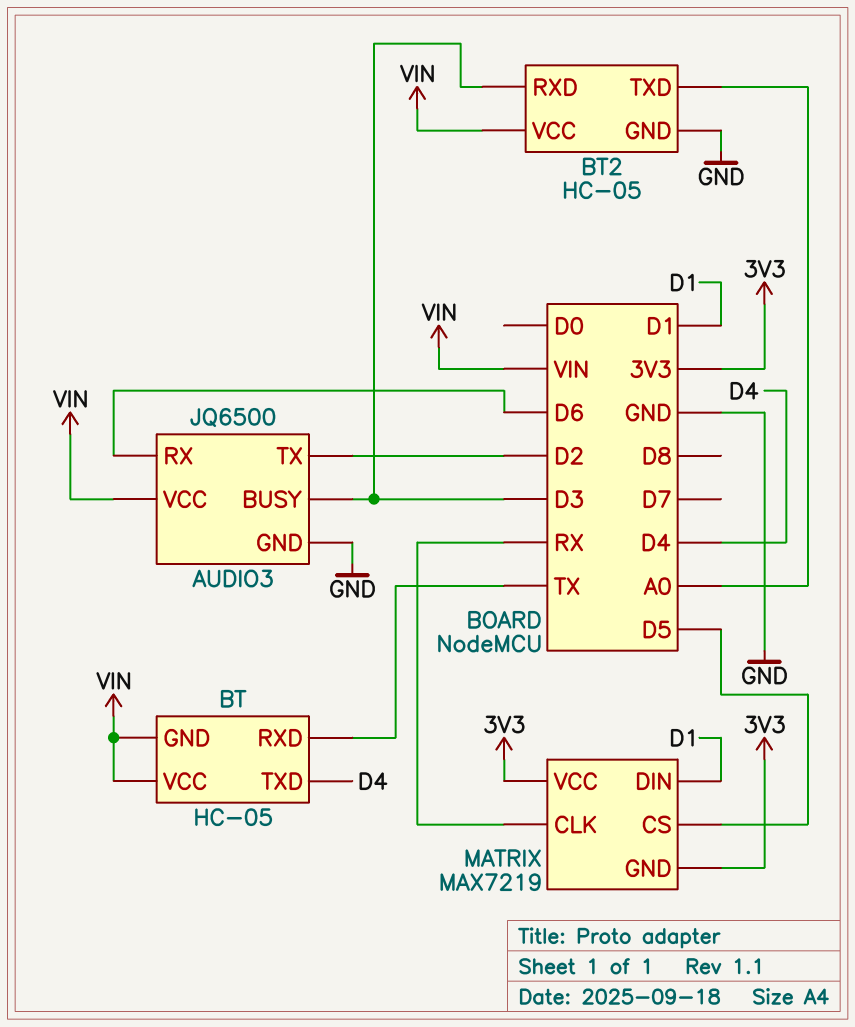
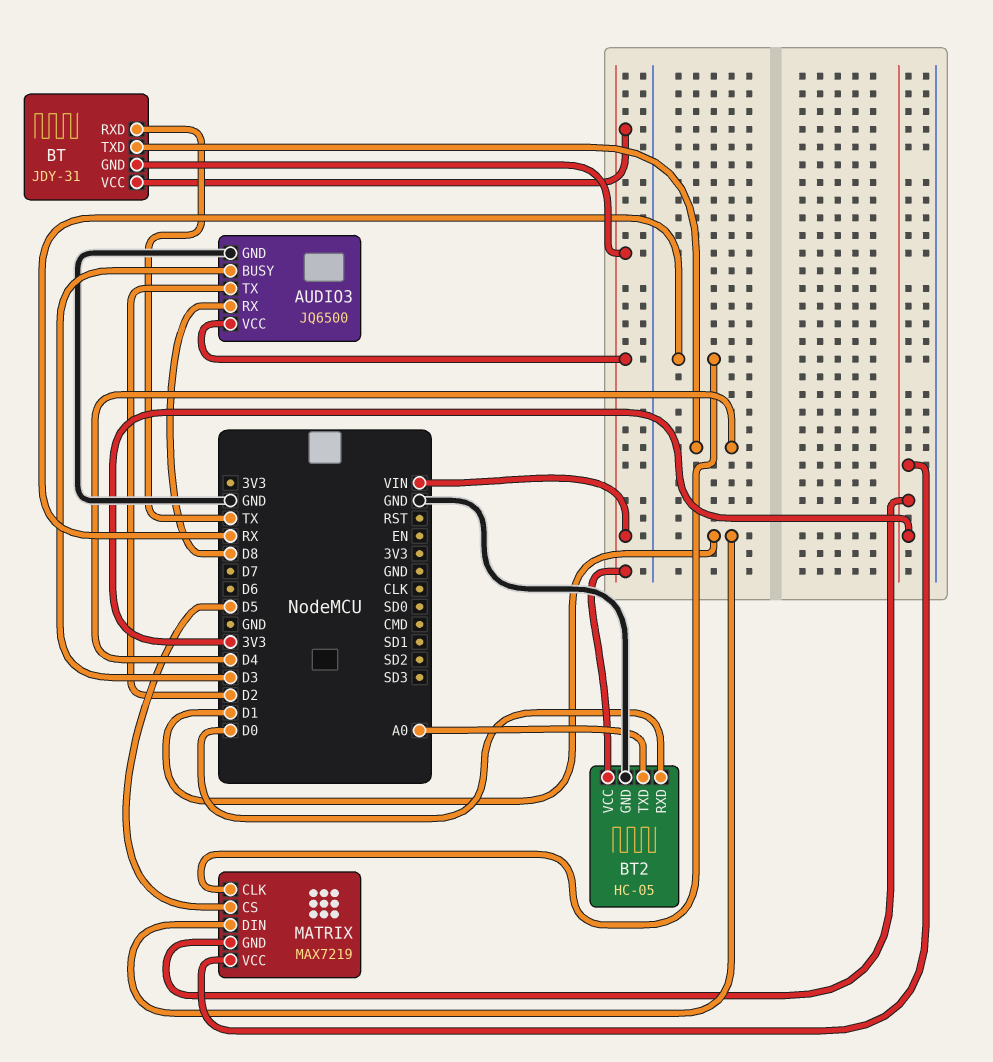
AUDIO3 pin RX: D6 -> D8
BT: HC-05 -> JDY-31
BT2 pin RXD: D3 -> D0

